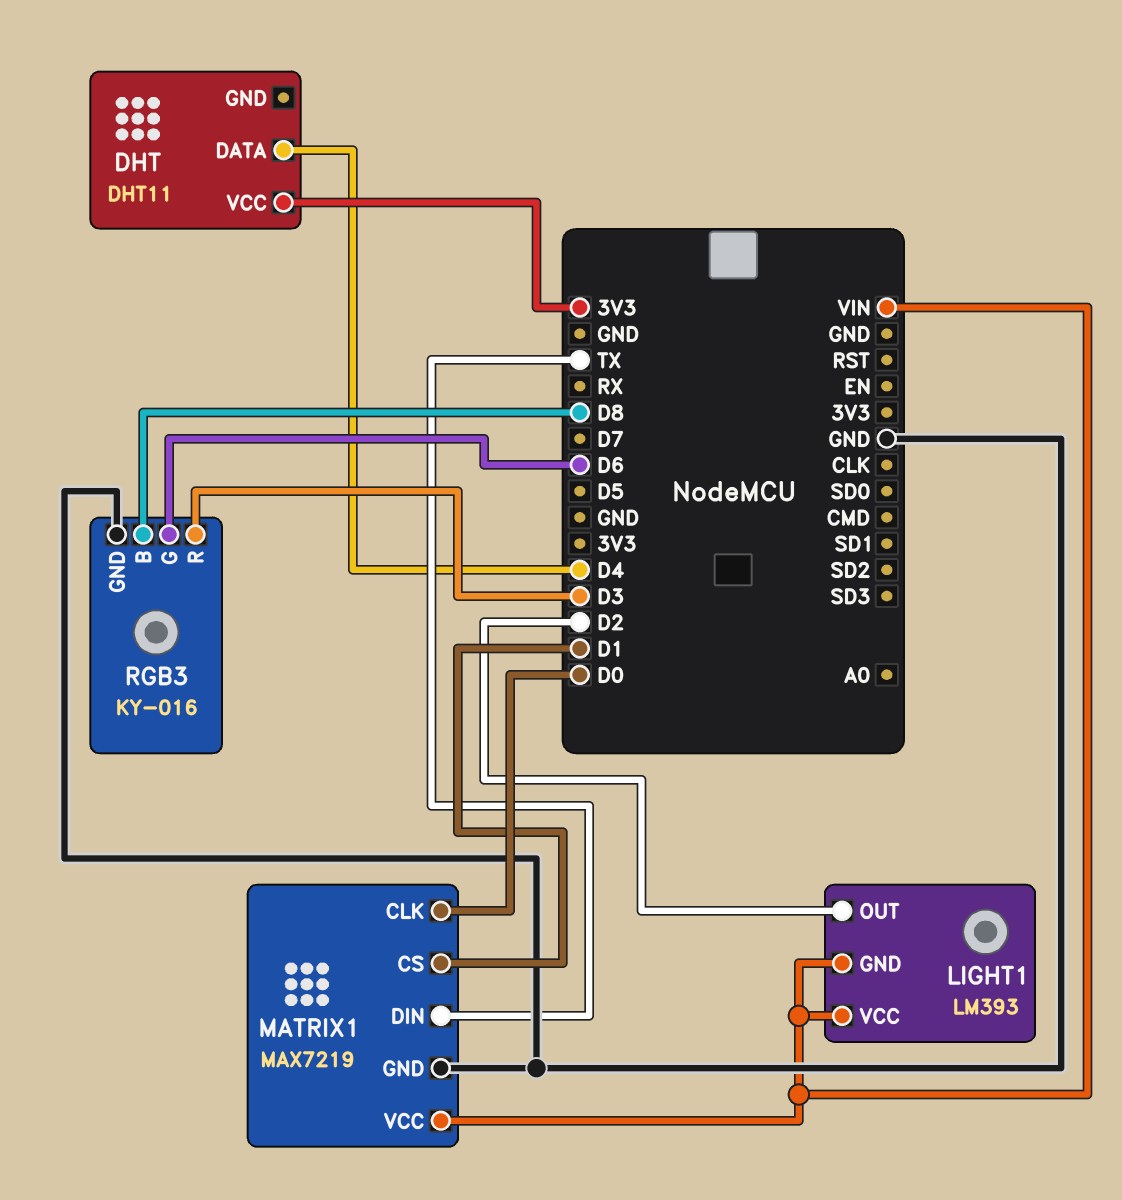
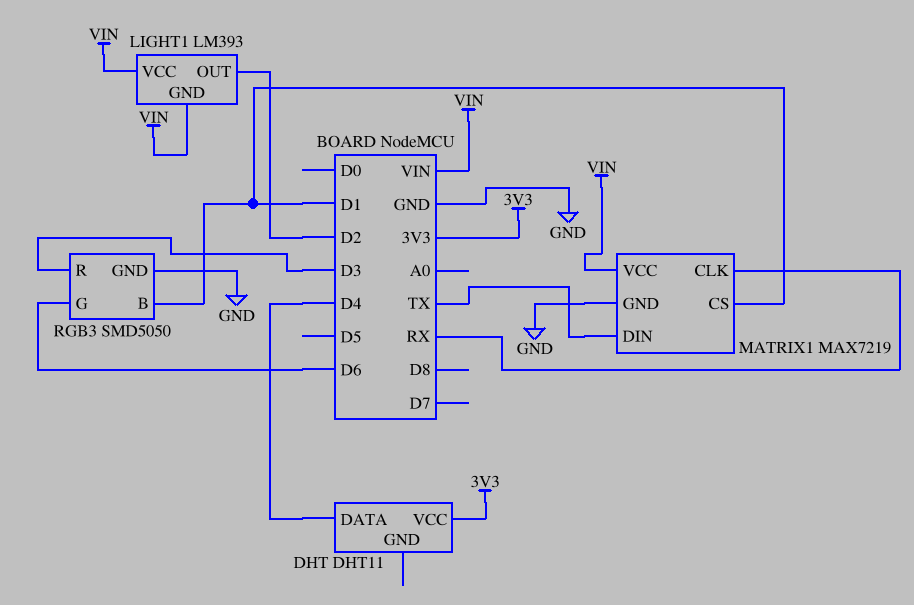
MATRIX1 pin CLK: D0 -> RX
RGB3: KY-016 -> SMD5050
RGB3 pin B: D8 -> D1

